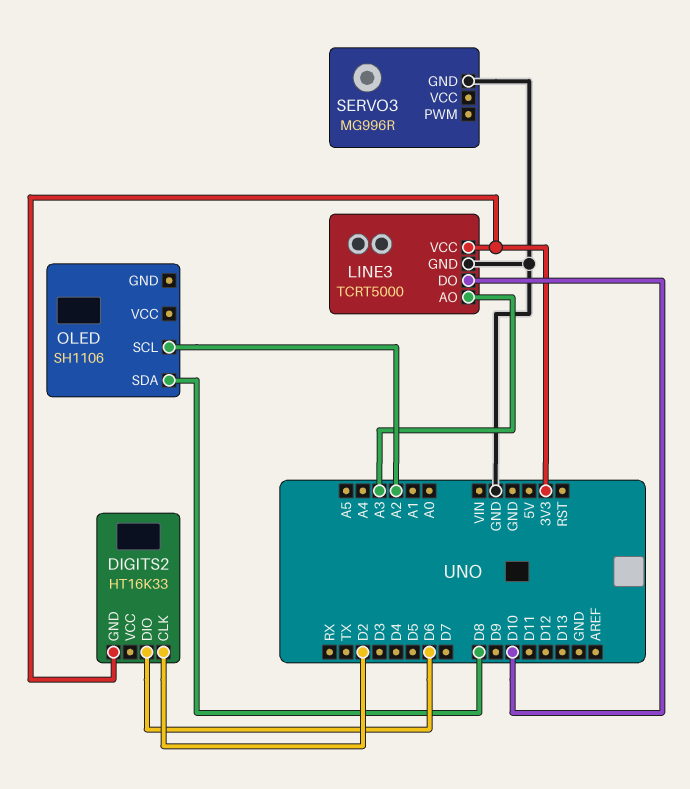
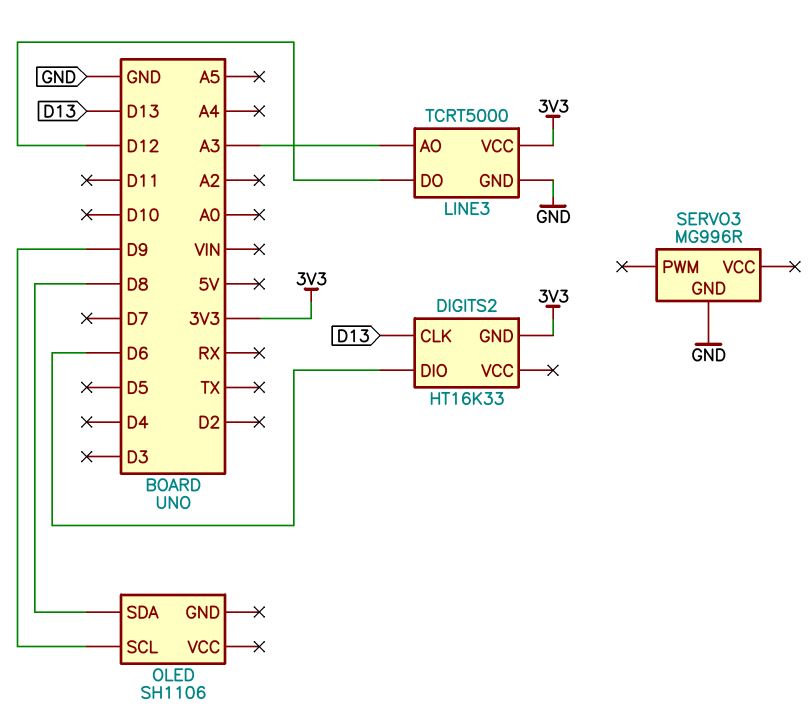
DIGITS2 pin CLK: D2 -> D13
LINE3 pin DO: D10 -> D12
OLED pin SCL: A2 -> D9

